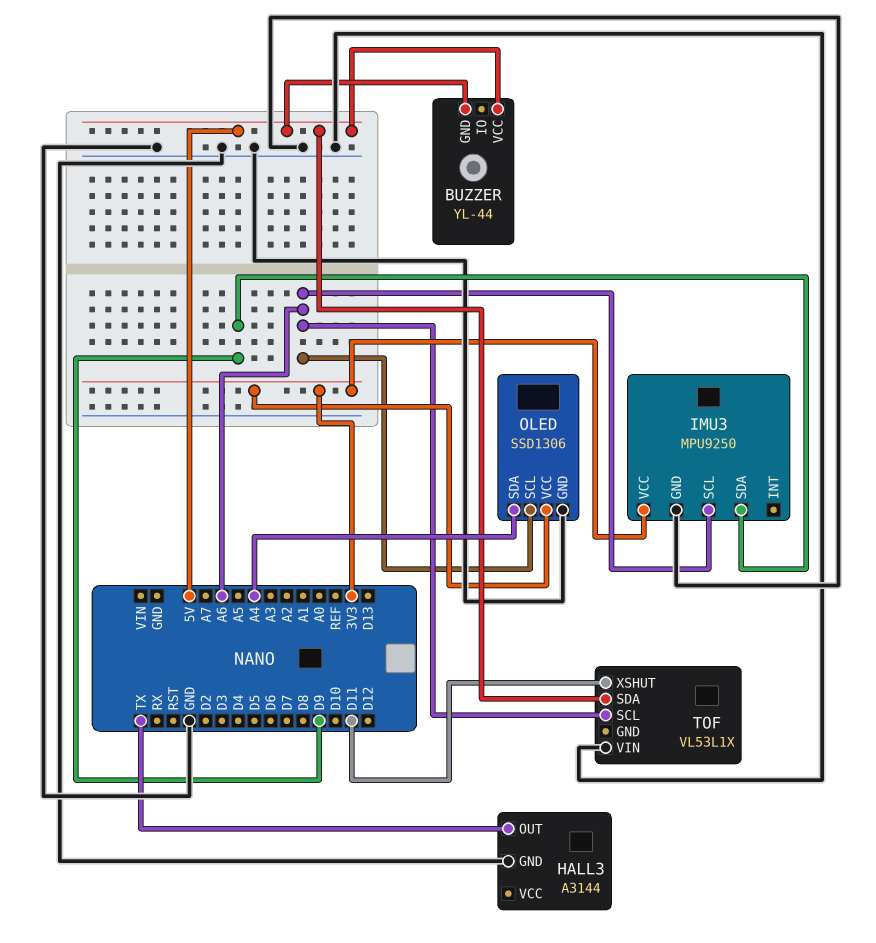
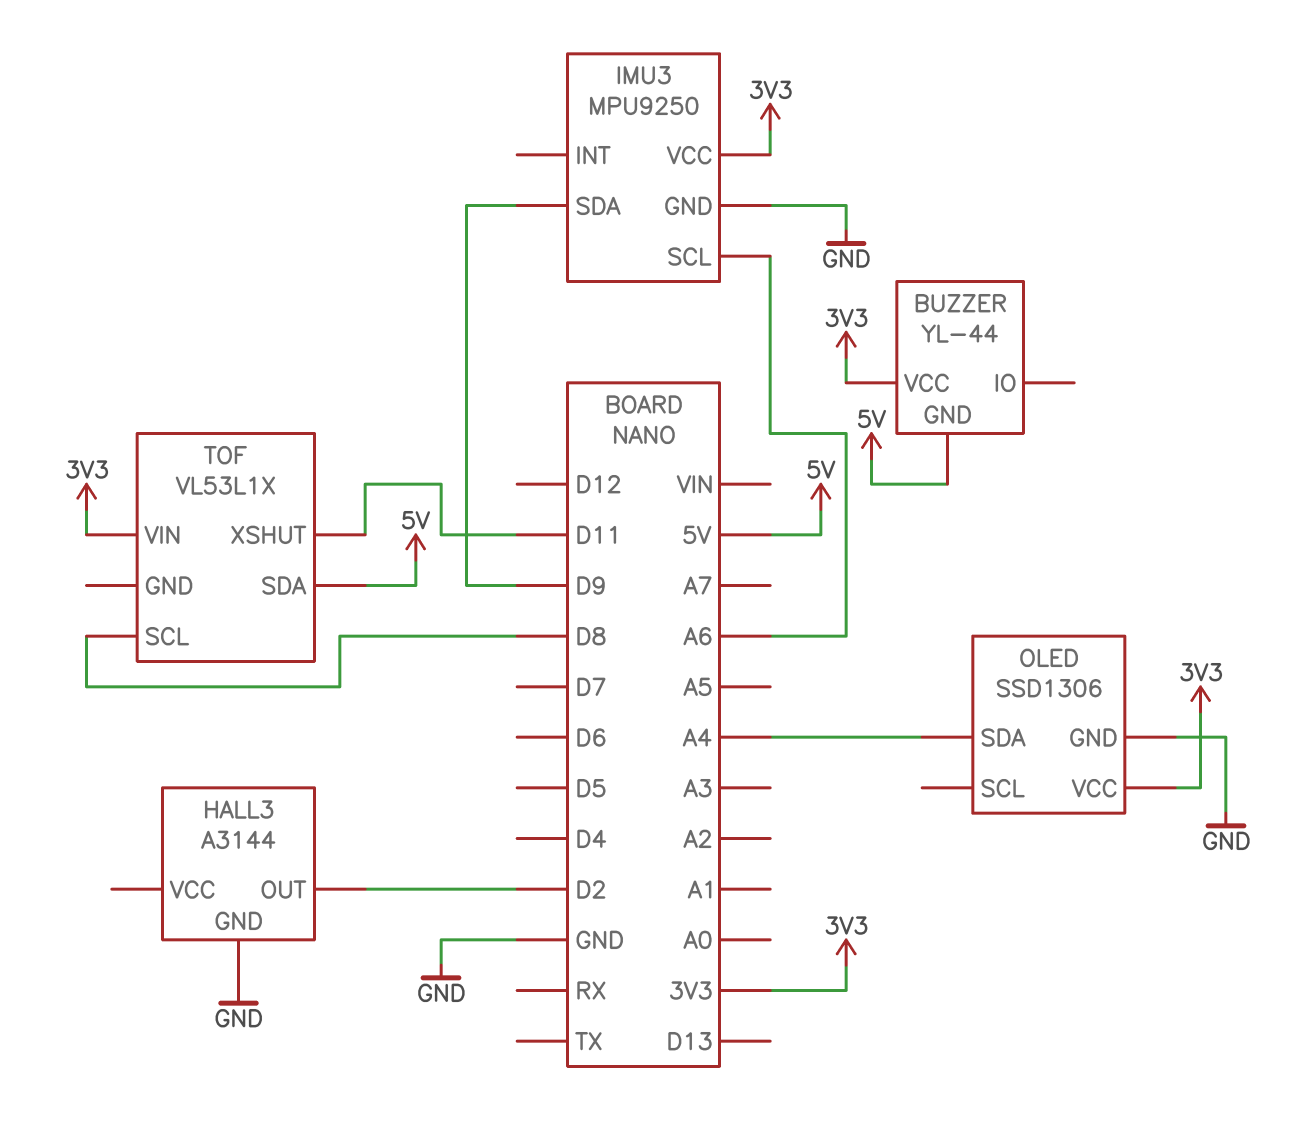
BUZZER pin VCC: 5V -> 3V3
HALL3 pin OUT: TX -> D2
OLED pin SCL: A6 -> none
TOF pin SCL: A6 -> D8
TOF pin VIN: GND -> 3V3

